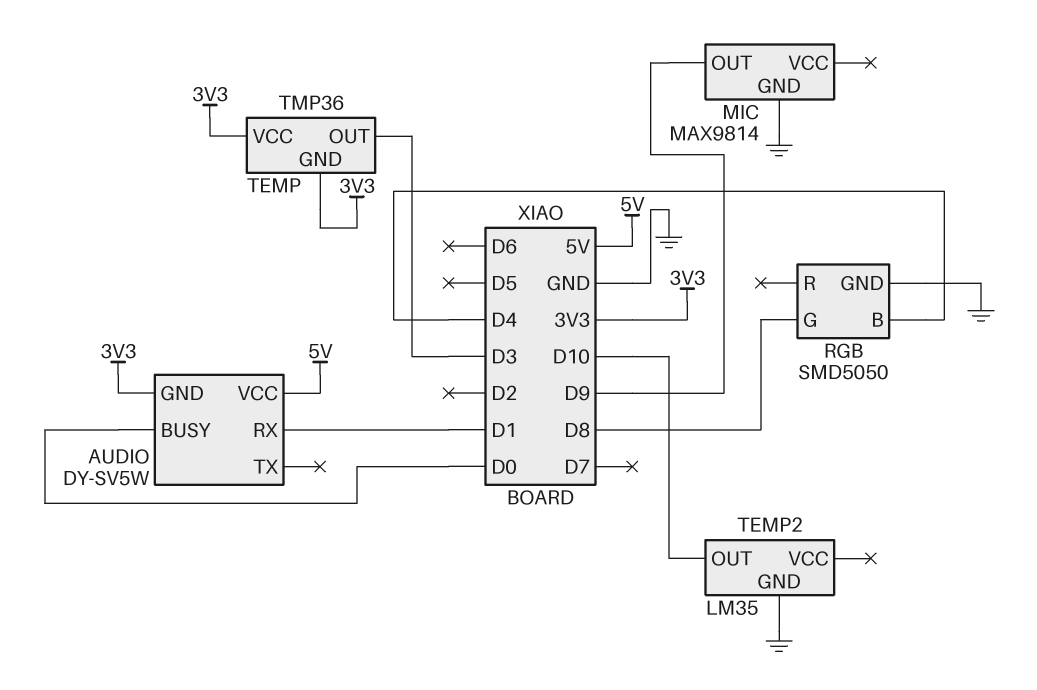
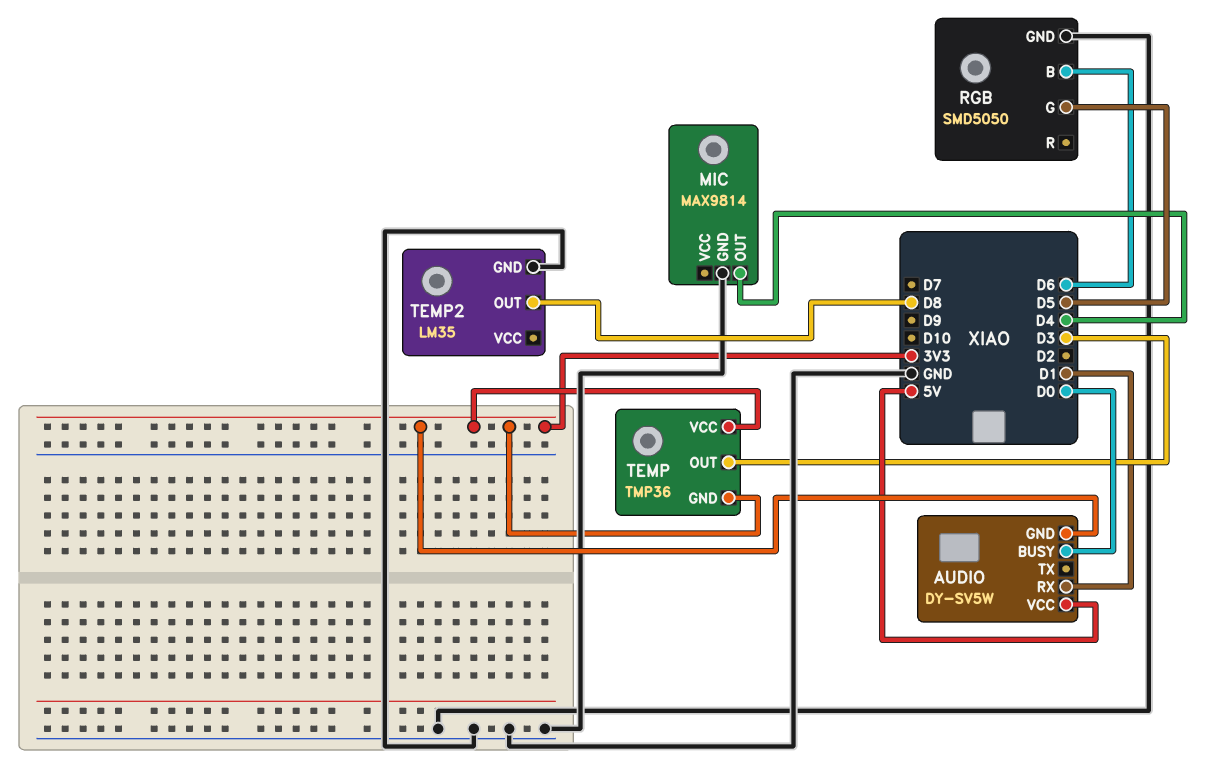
MIC pin OUT: D9 -> D4
RGB pin B: D4 -> D6
RGB pin G: D8 -> D5
TEMP2 pin OUT: D10 -> D8

